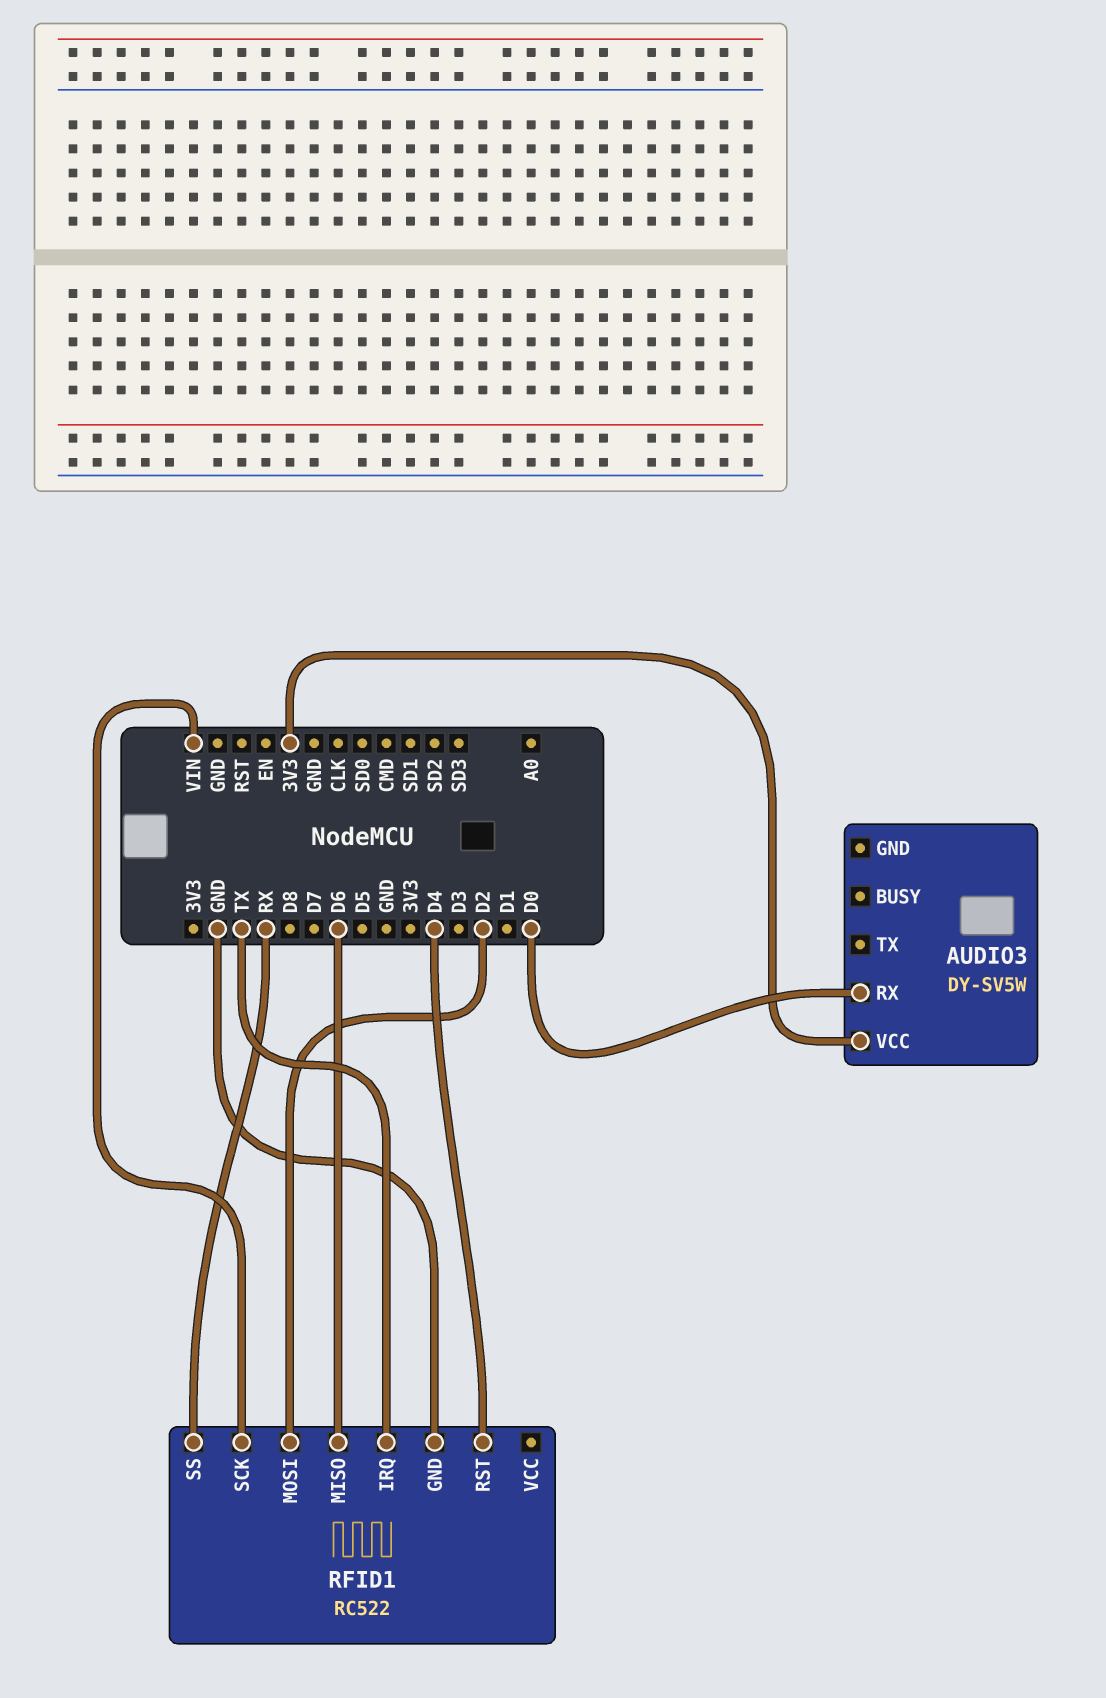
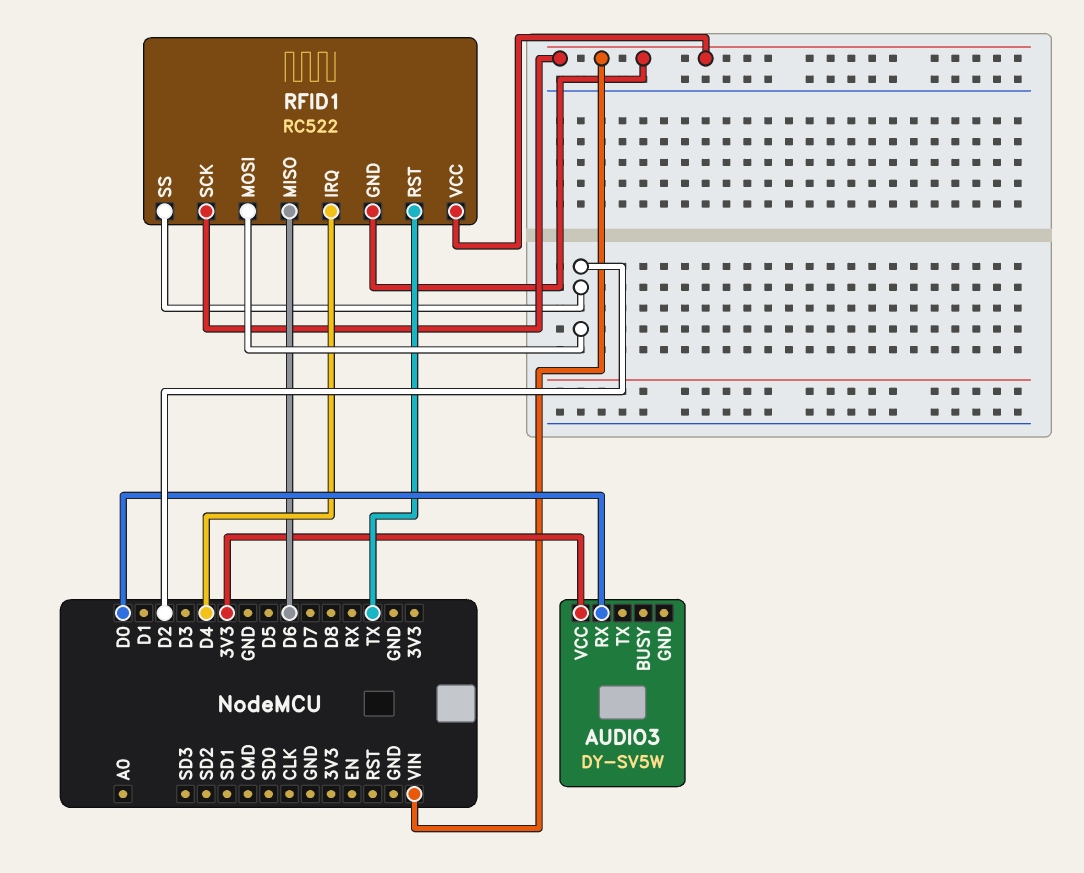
RFID1 pin GND: GND -> VIN
RFID1 pin IRQ: TX -> D4
RFID1 pin RST: D4 -> TX
RFID1 pin SS: RX -> D2
RFID1 pin VCC: none -> VIN

